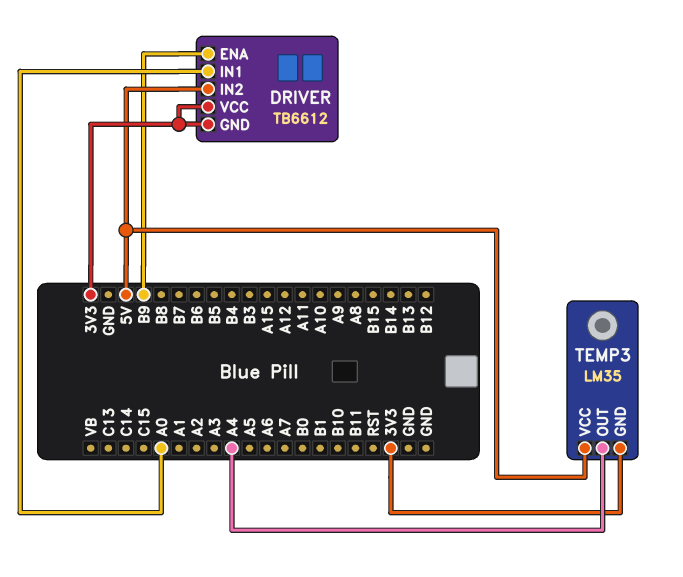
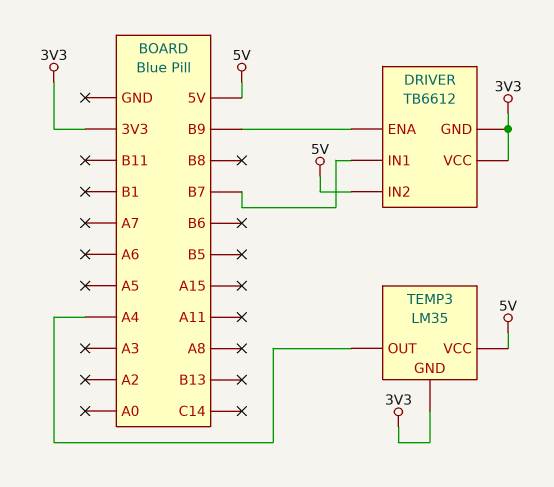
DRIVER pin IN1: A0 -> B7

